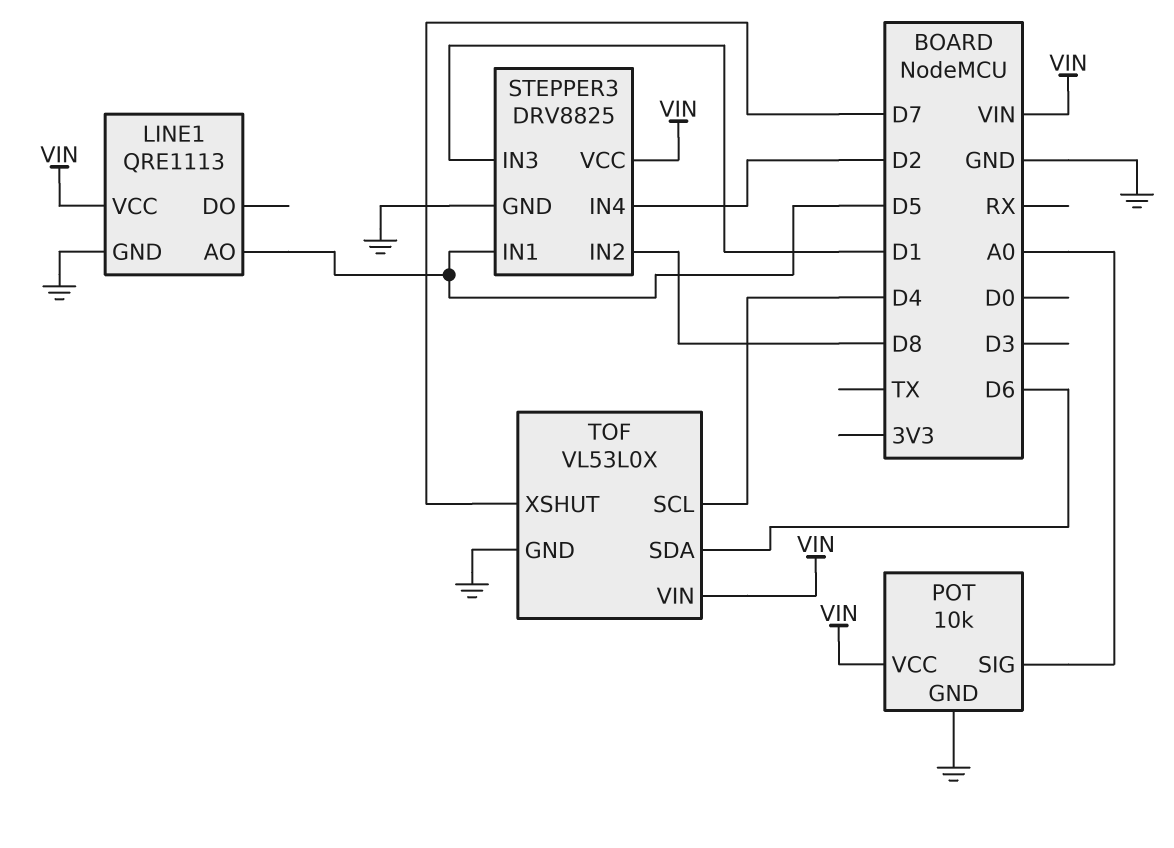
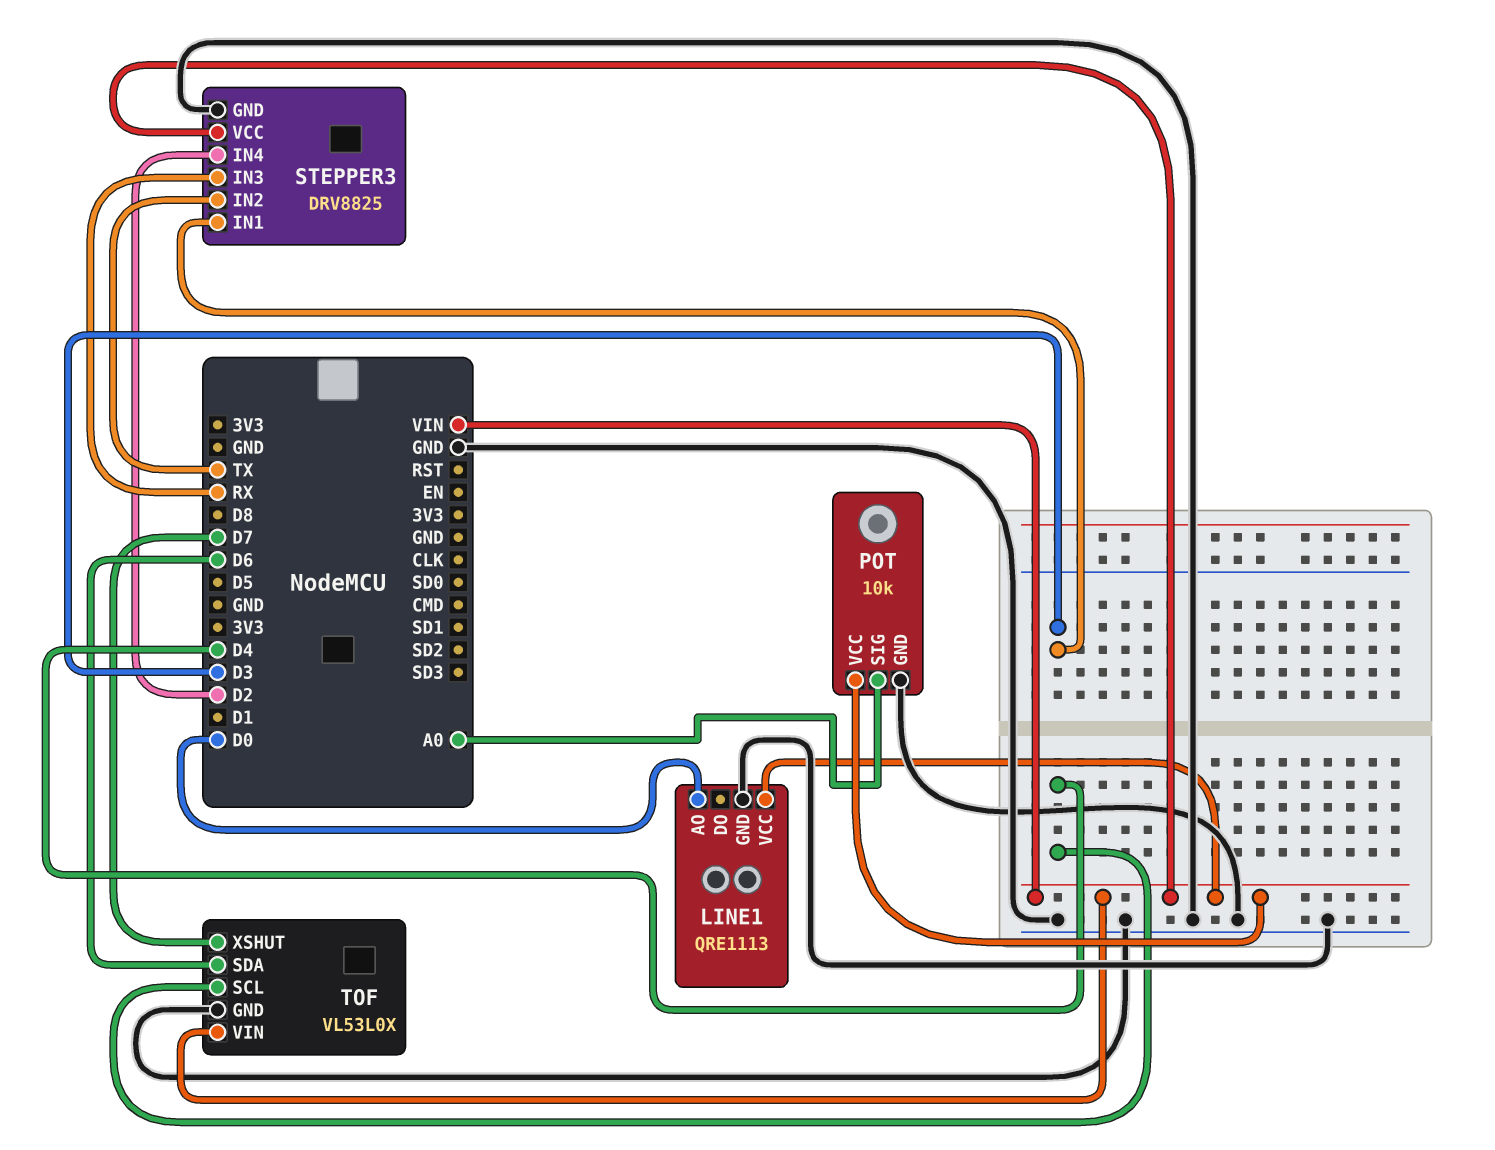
LINE1 pin AO: D5 -> D0
STEPPER3 pin IN1: D5 -> D3
STEPPER3 pin IN2: D8 -> TX
STEPPER3 pin IN3: D1 -> RX

